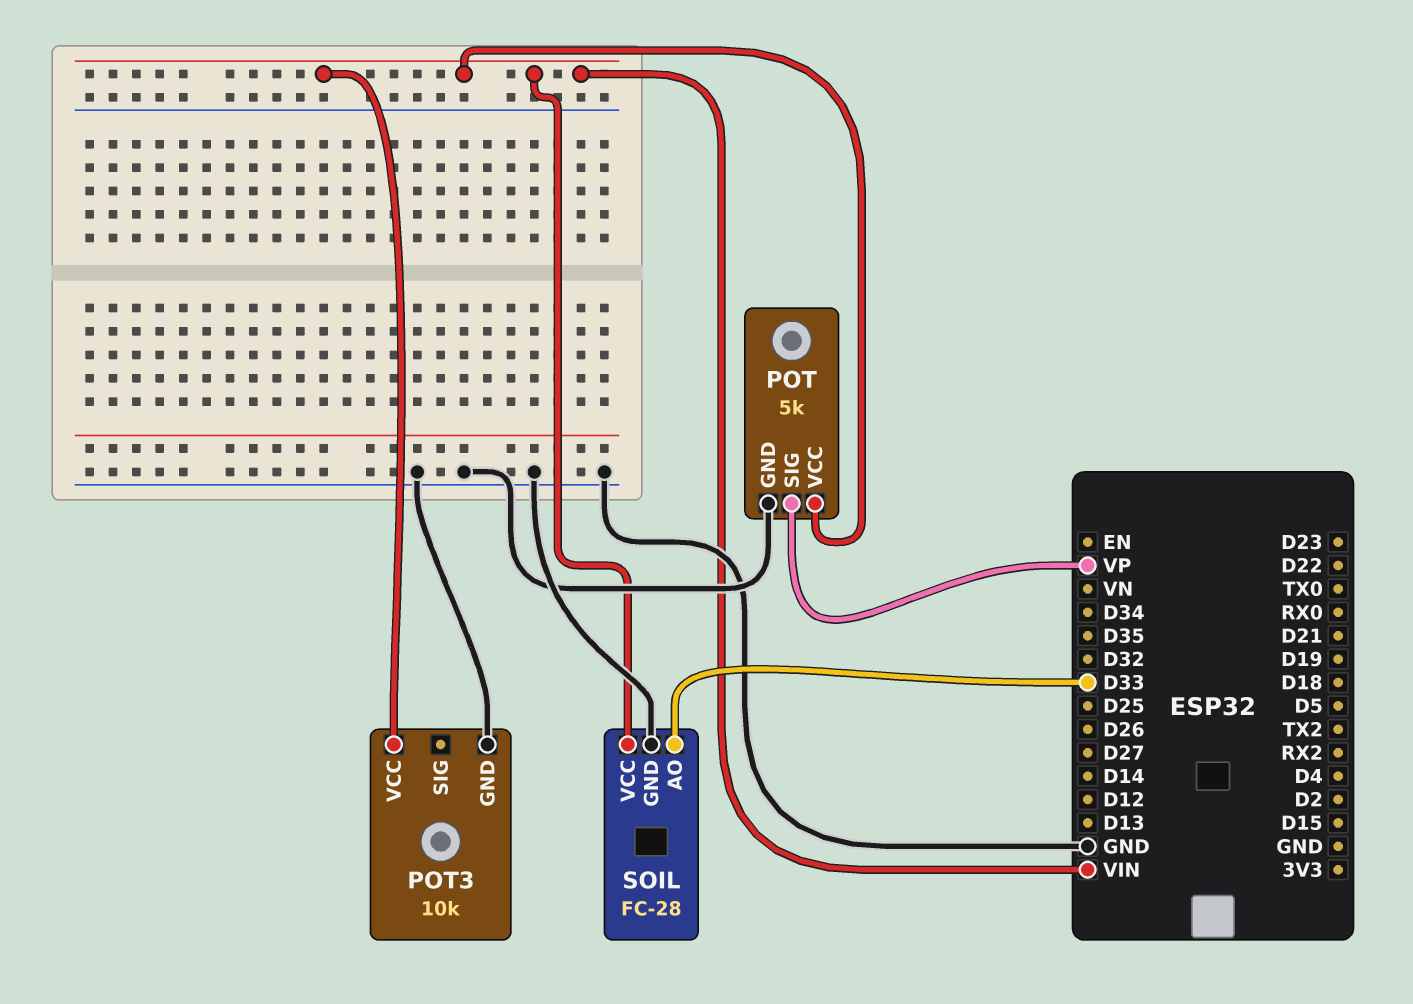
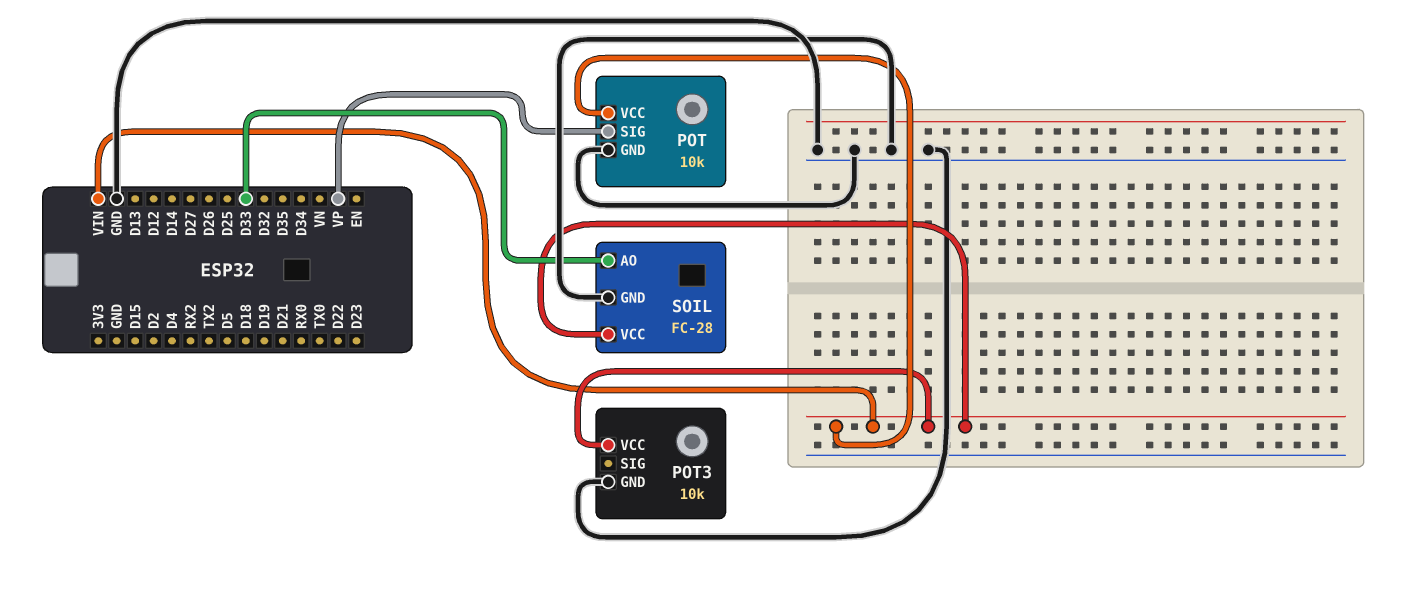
POT: 5k -> 10k

